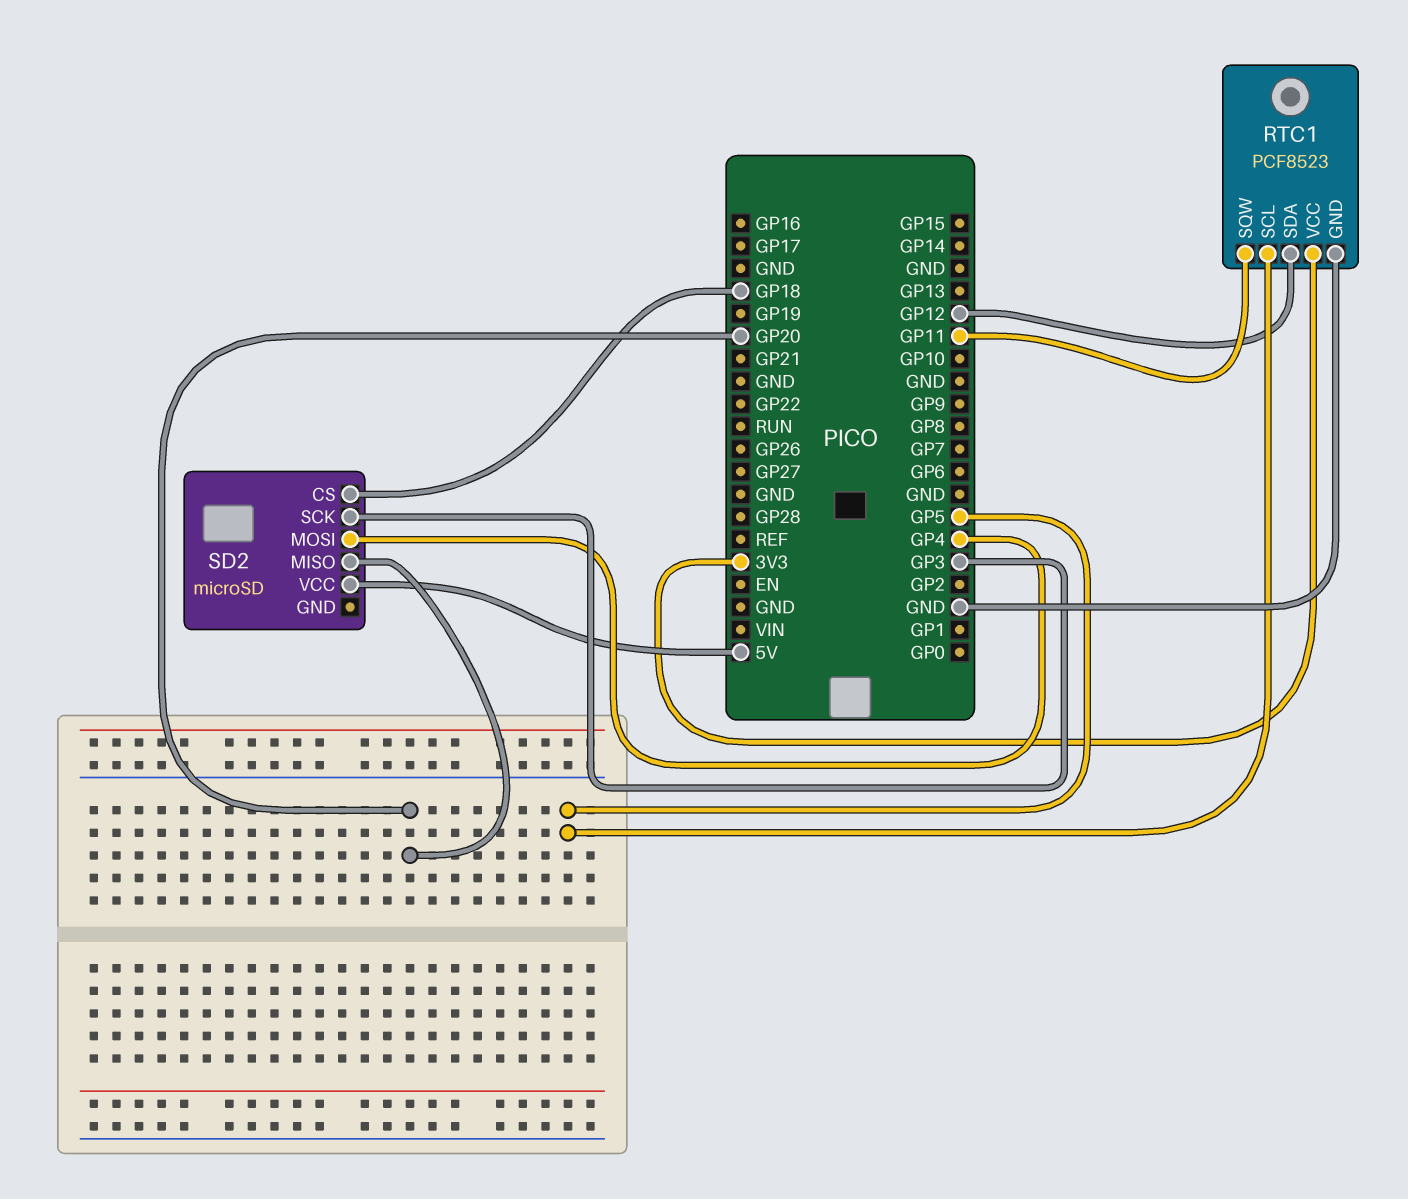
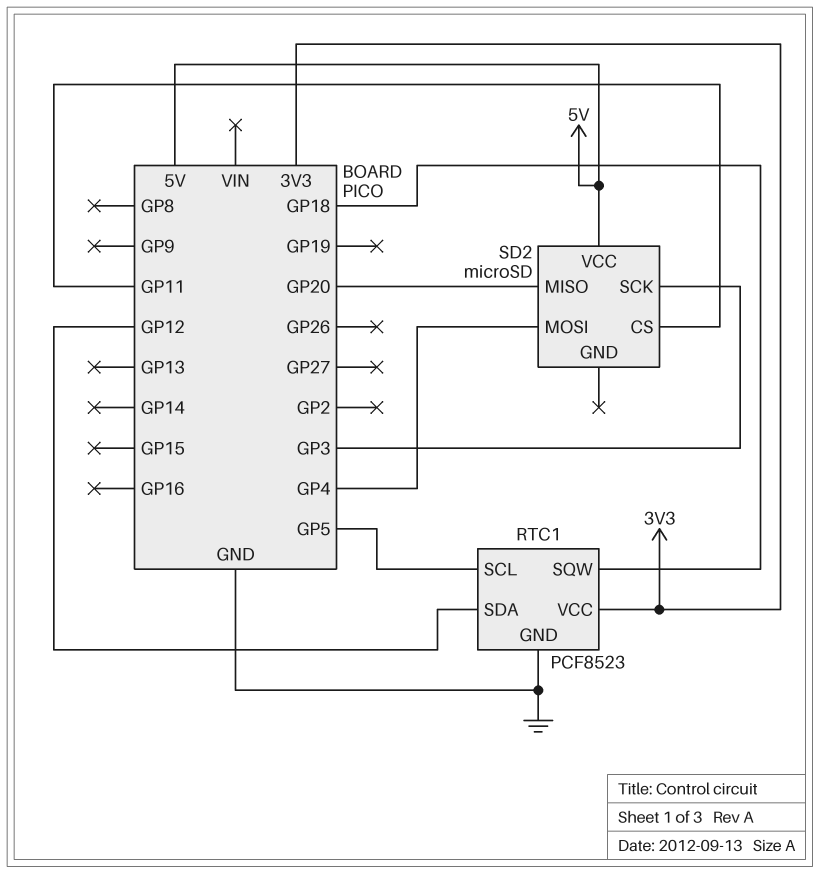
RTC1 pin SQW: GP11 -> GP18
SD2 pin CS: GP18 -> GP11

